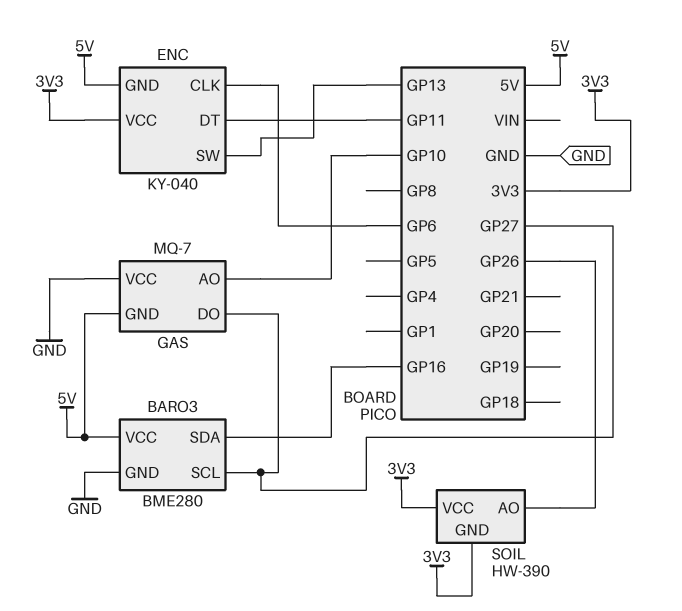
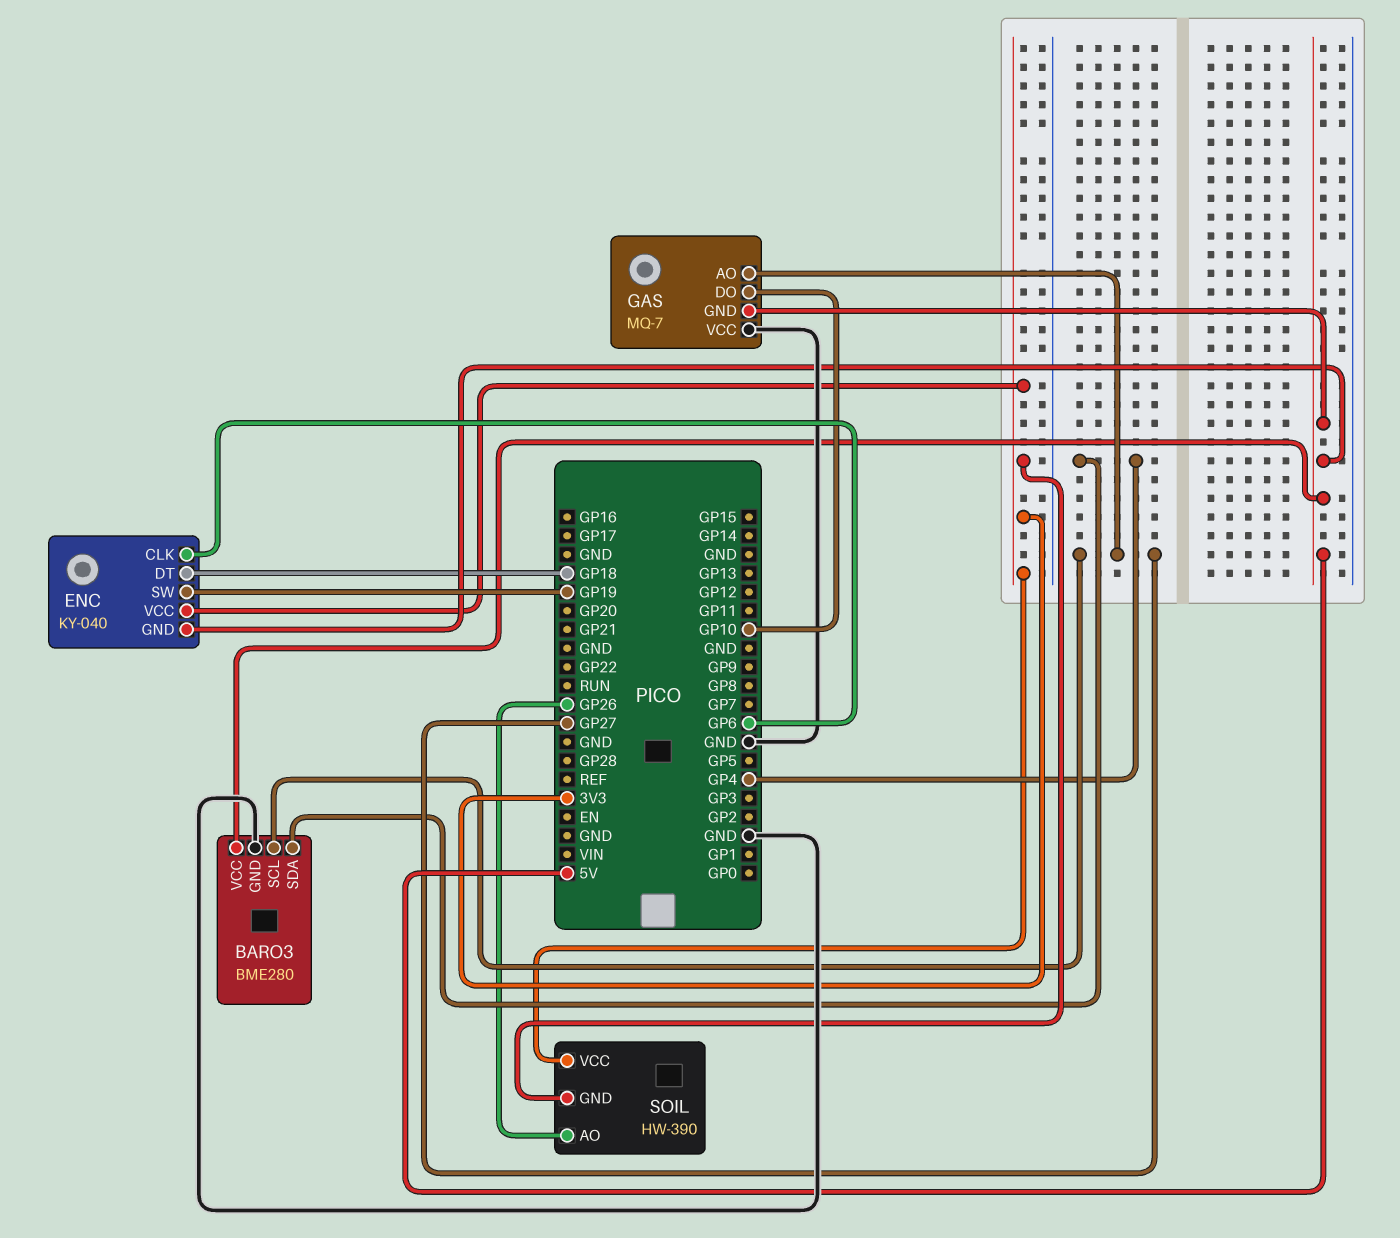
BARO3 pin SDA: GP16 -> GP4
ENC pin DT: GP11 -> GP18
ENC pin SW: GP13 -> GP19
GAS pin AO: GP10 -> GP27
GAS pin DO: GP27 -> GP10

